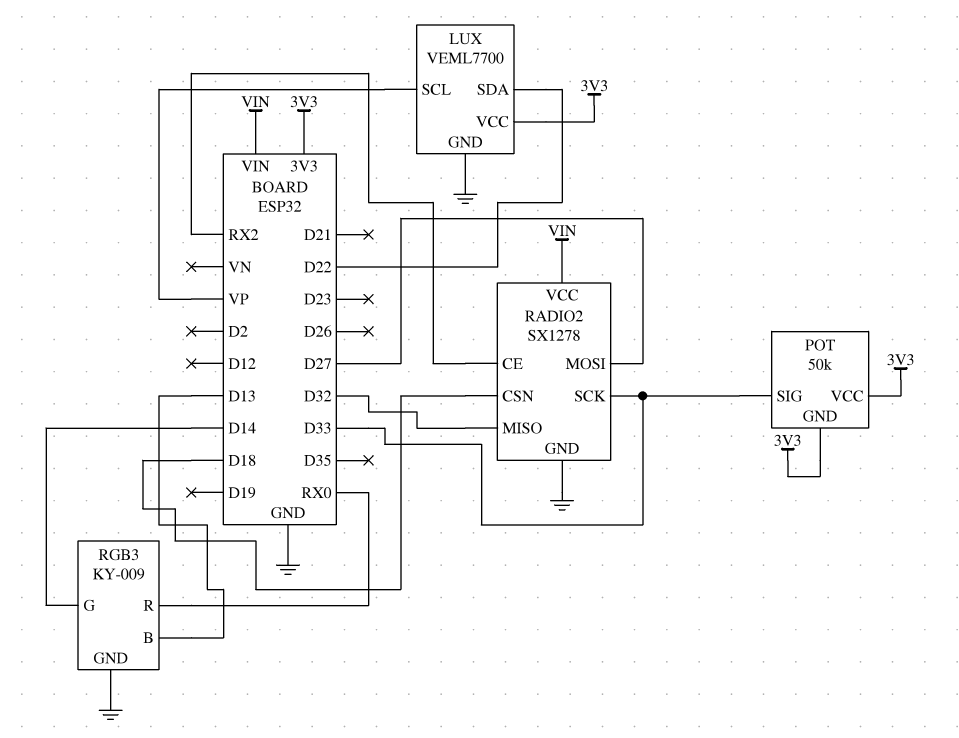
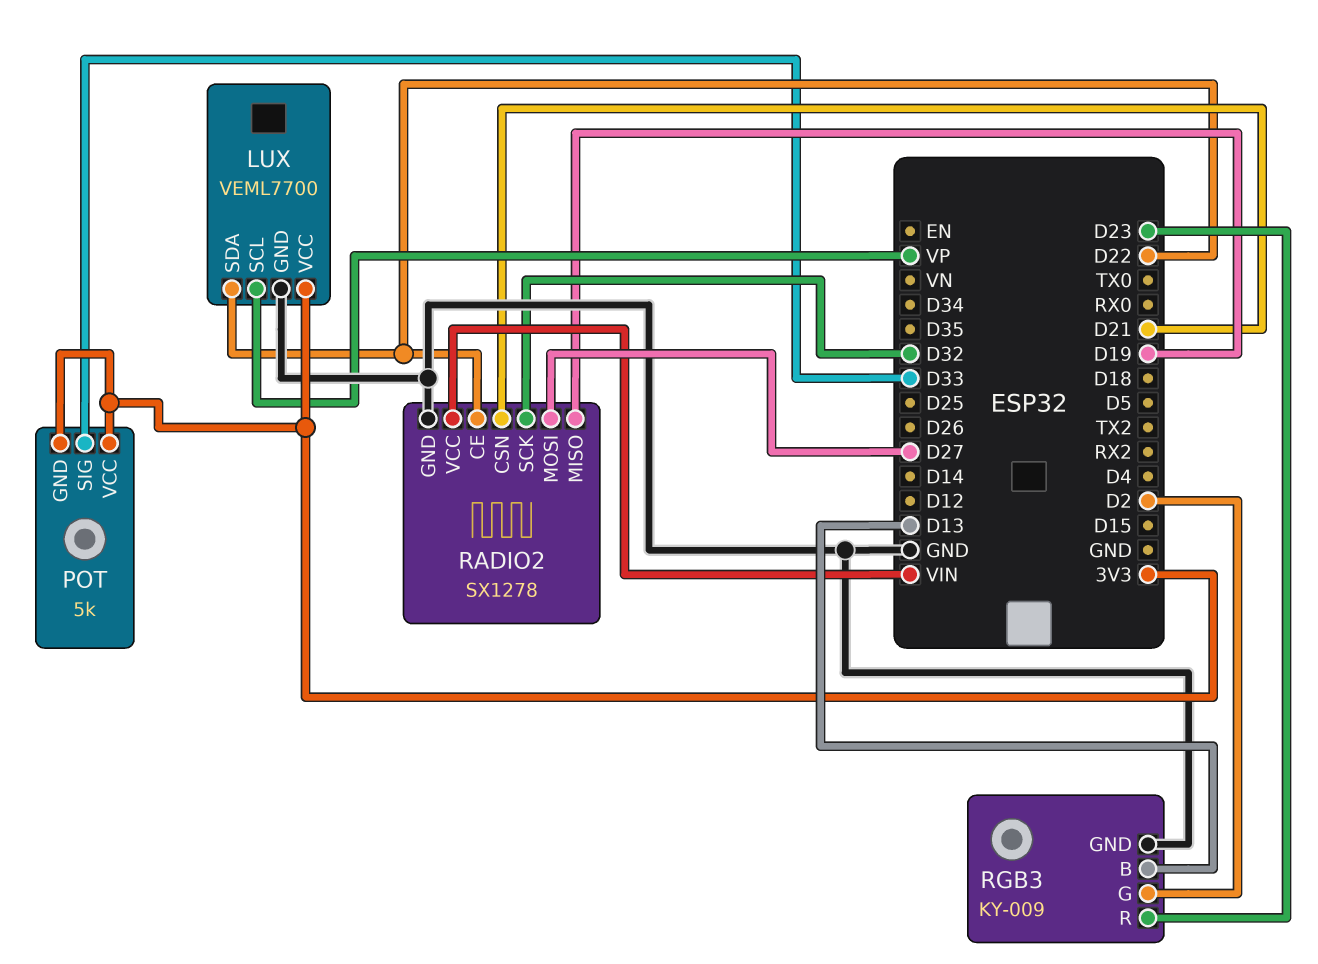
POT: 50k -> 5k
RADIO2 pin CE: RX2 -> D22
RADIO2 pin CSN: D18 -> D21
RADIO2 pin MISO: D32 -> D19
RADIO2 pin SCK: D33 -> D32
RGB3 pin G: D14 -> D2
RGB3 pin R: RX0 -> D23

